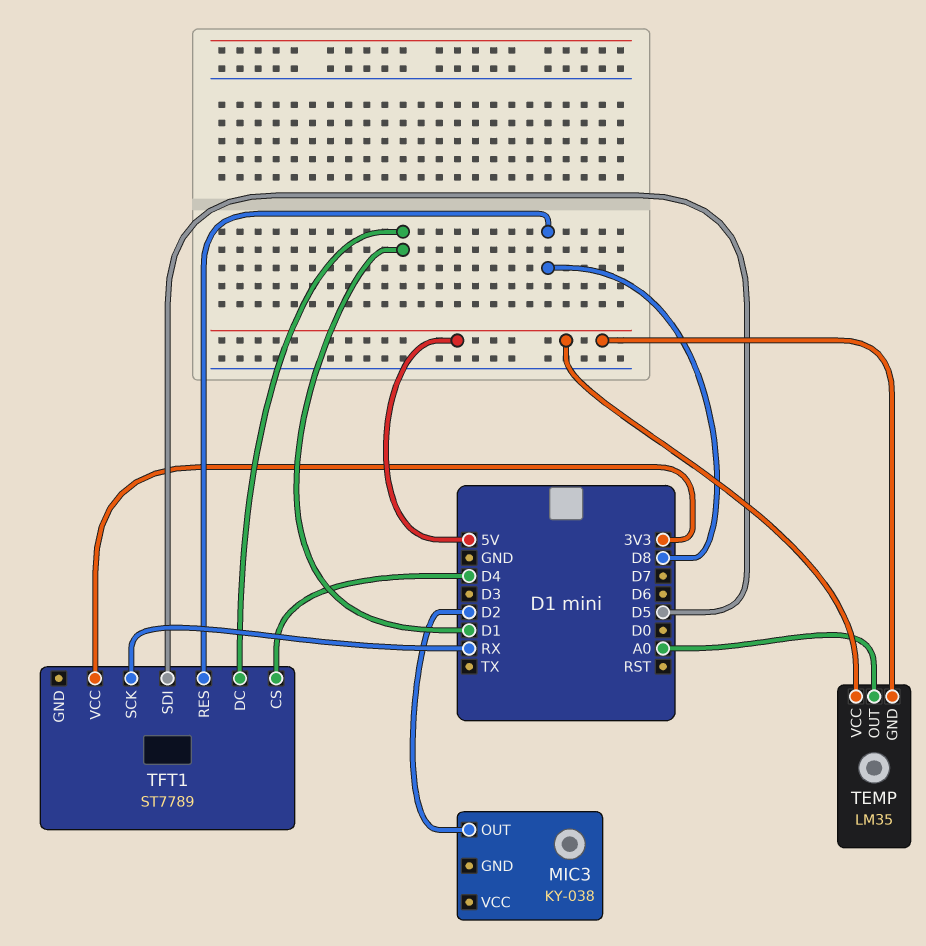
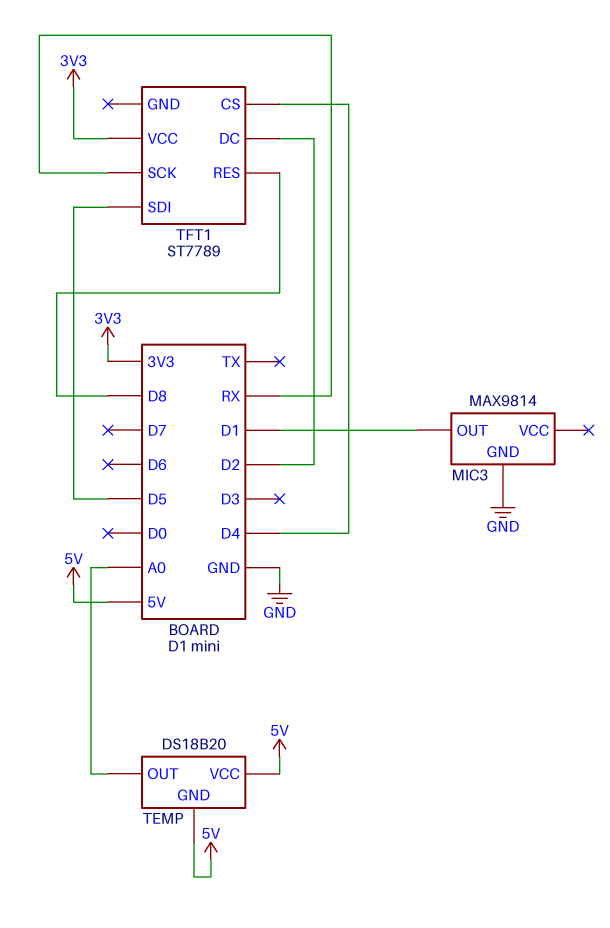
MIC3: KY-038 -> MAX9814
MIC3 pin GND: none -> GND
MIC3 pin OUT: D2 -> D1
TEMP: LM35 -> DS18B20
TFT1 pin DC: D1 -> D2

